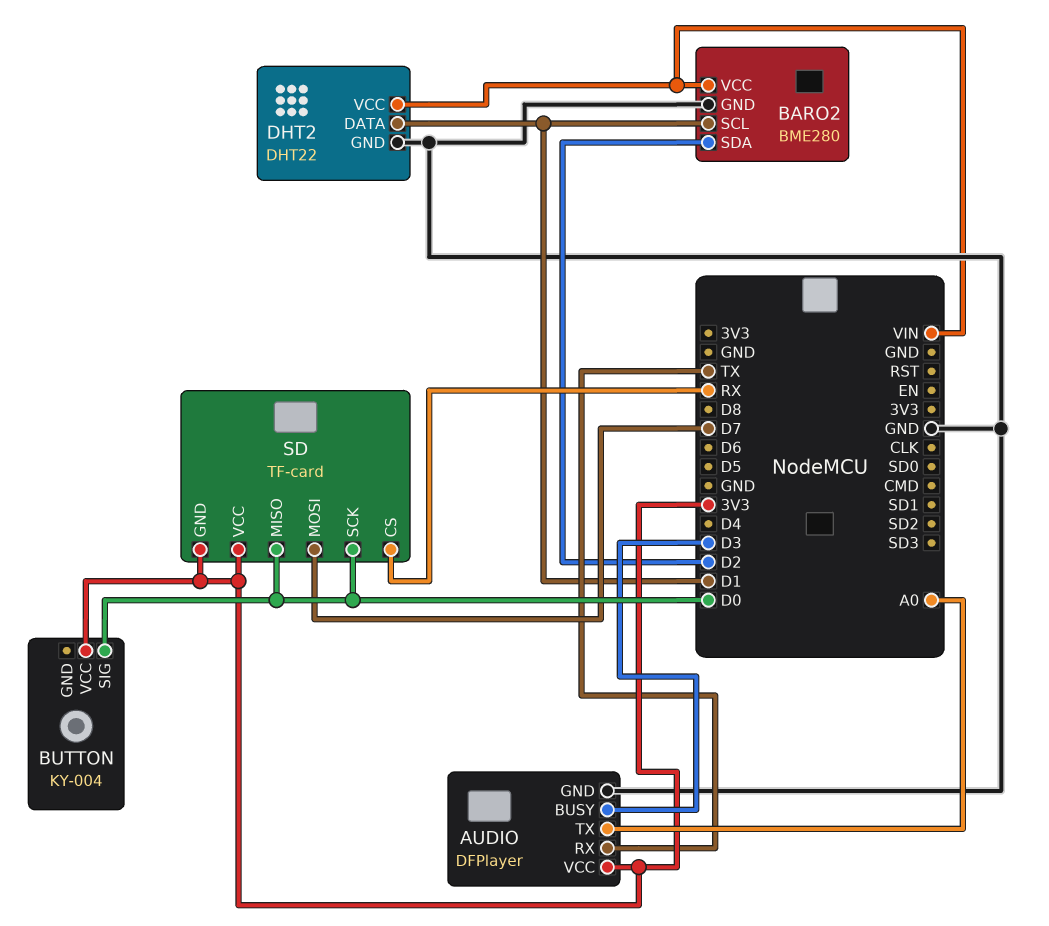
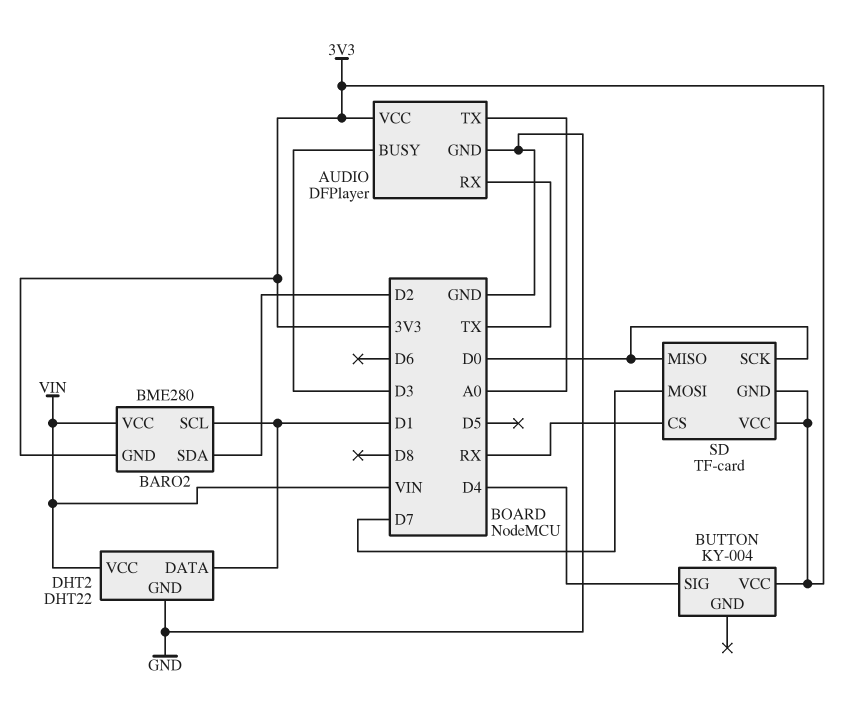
BARO2 pin GND: GND -> 3V3
BUTTON pin SIG: D0 -> D4

